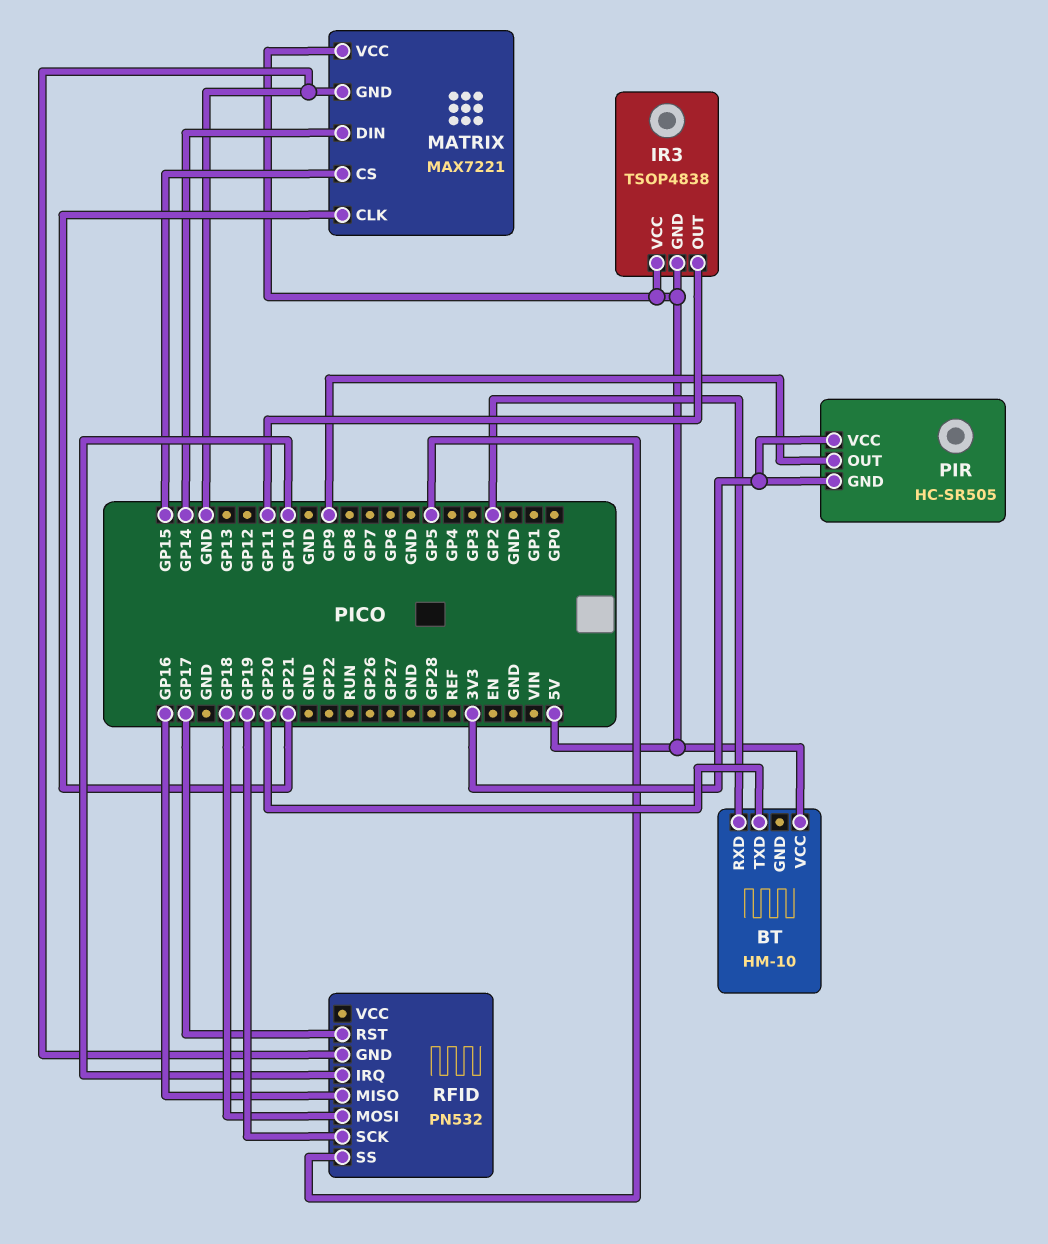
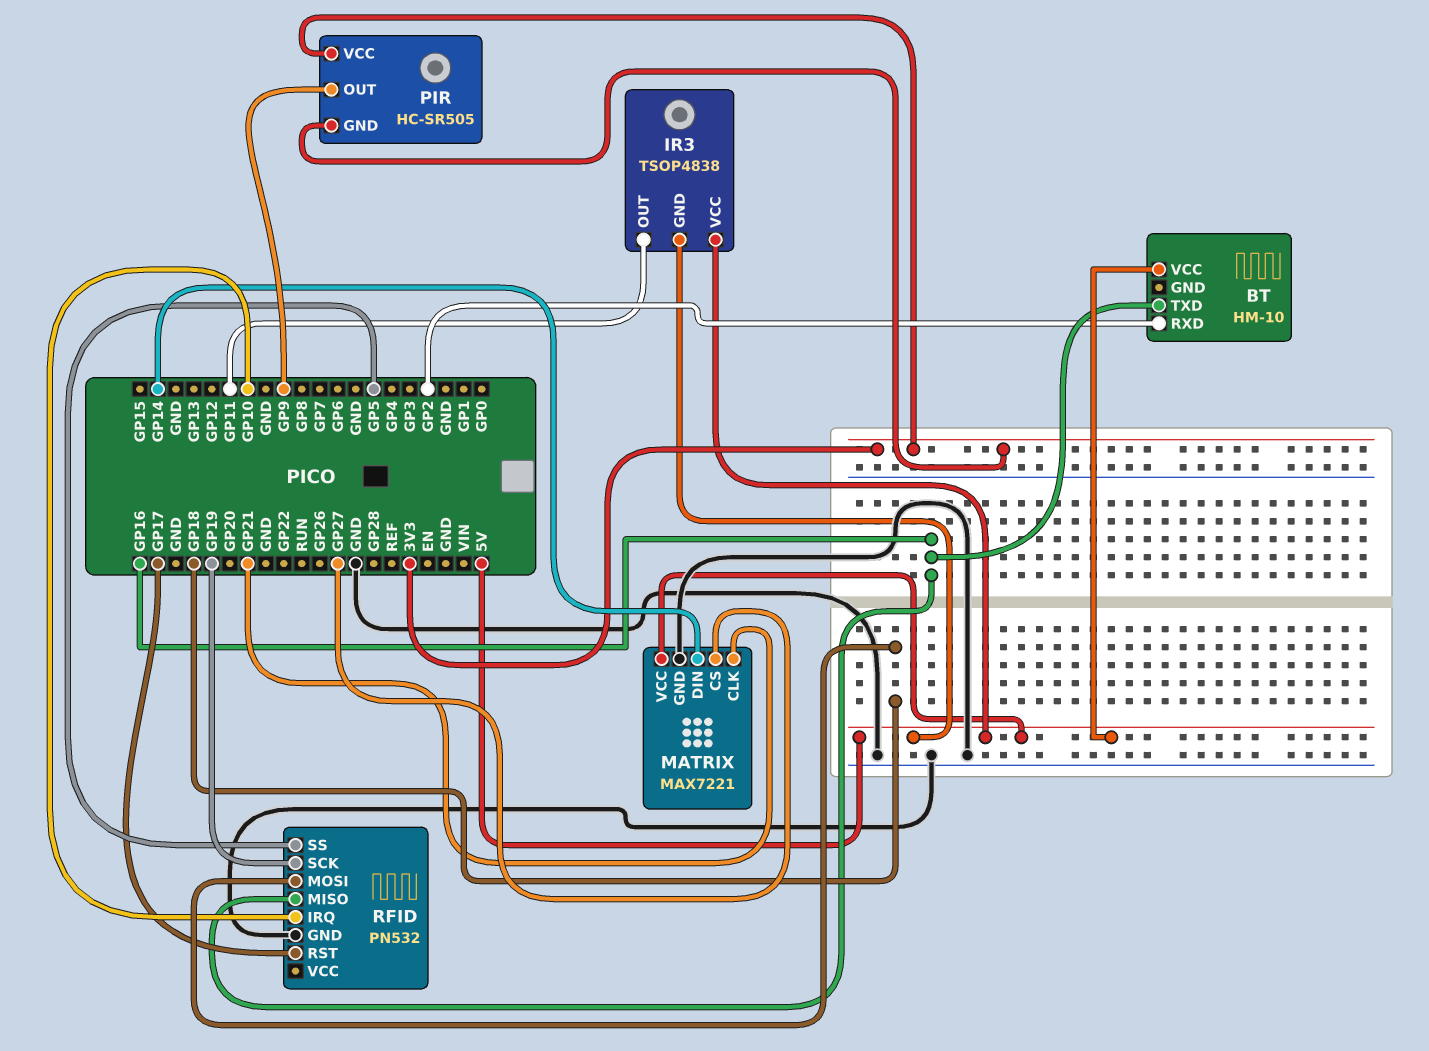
BT pin TXD: GP20 -> GP16
MATRIX pin CS: GP15 -> GP27

